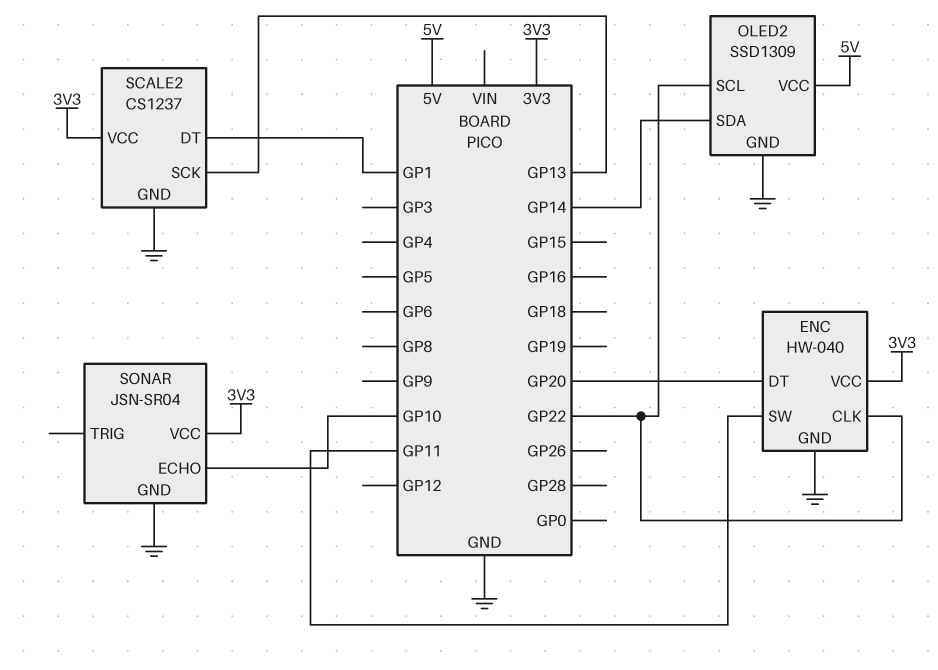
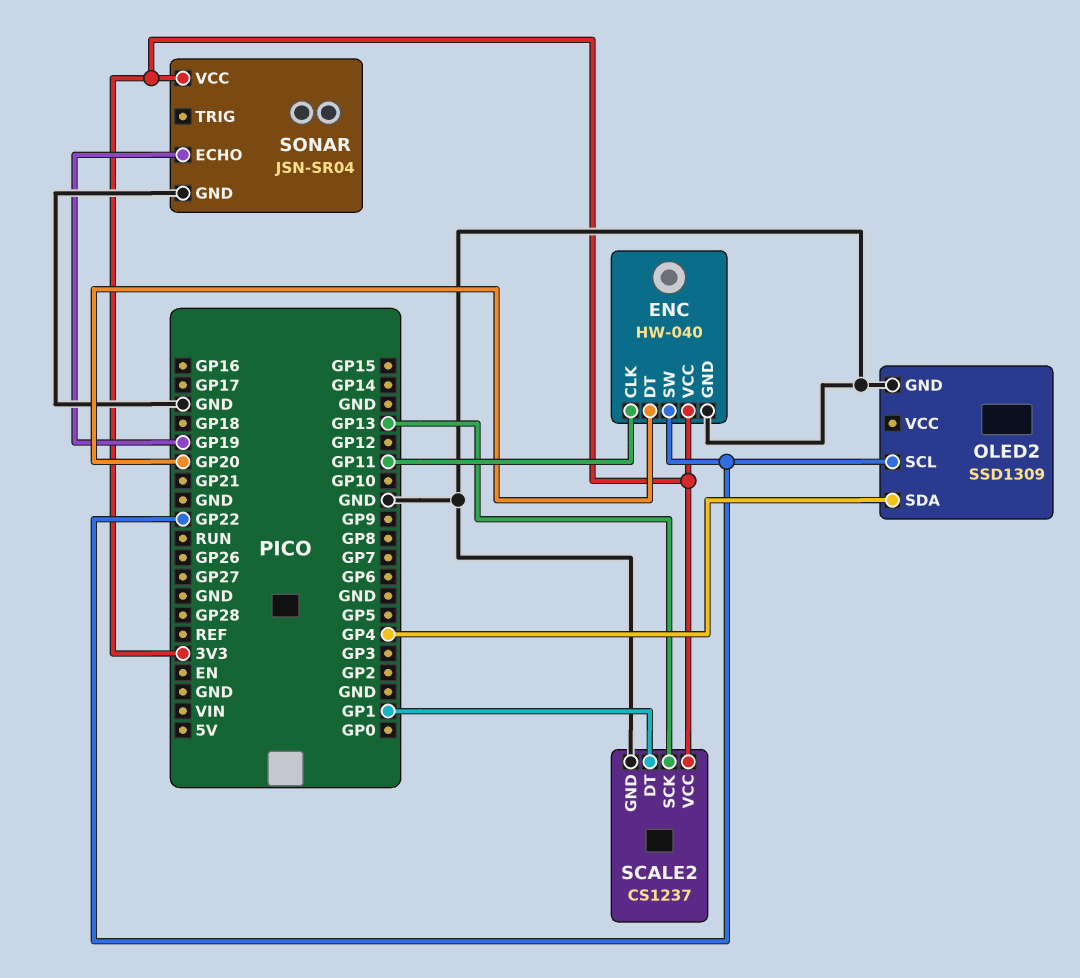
ENC pin CLK: GP22 -> GP11
ENC pin SW: GP11 -> GP22
OLED2 pin SDA: GP14 -> GP4
OLED2 pin VCC: 5V -> none
SONAR pin ECHO: GP10 -> GP19

